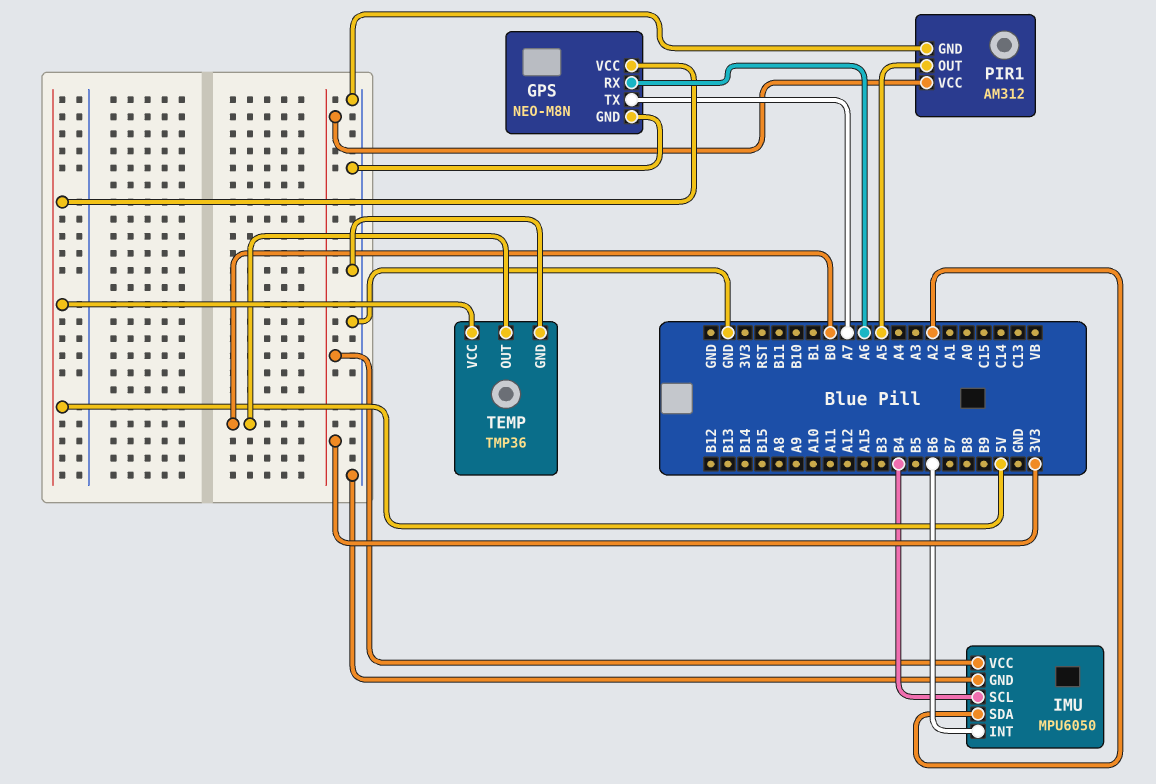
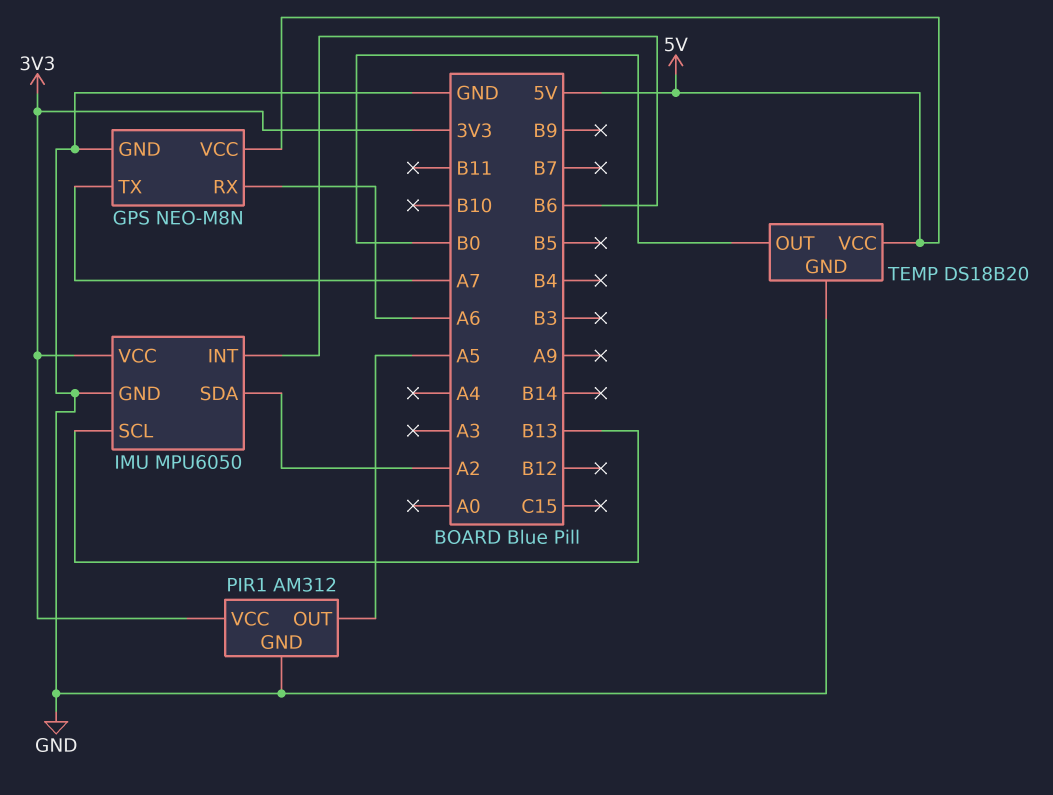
IMU pin SCL: B4 -> B13
TEMP: TMP36 -> DS18B20

